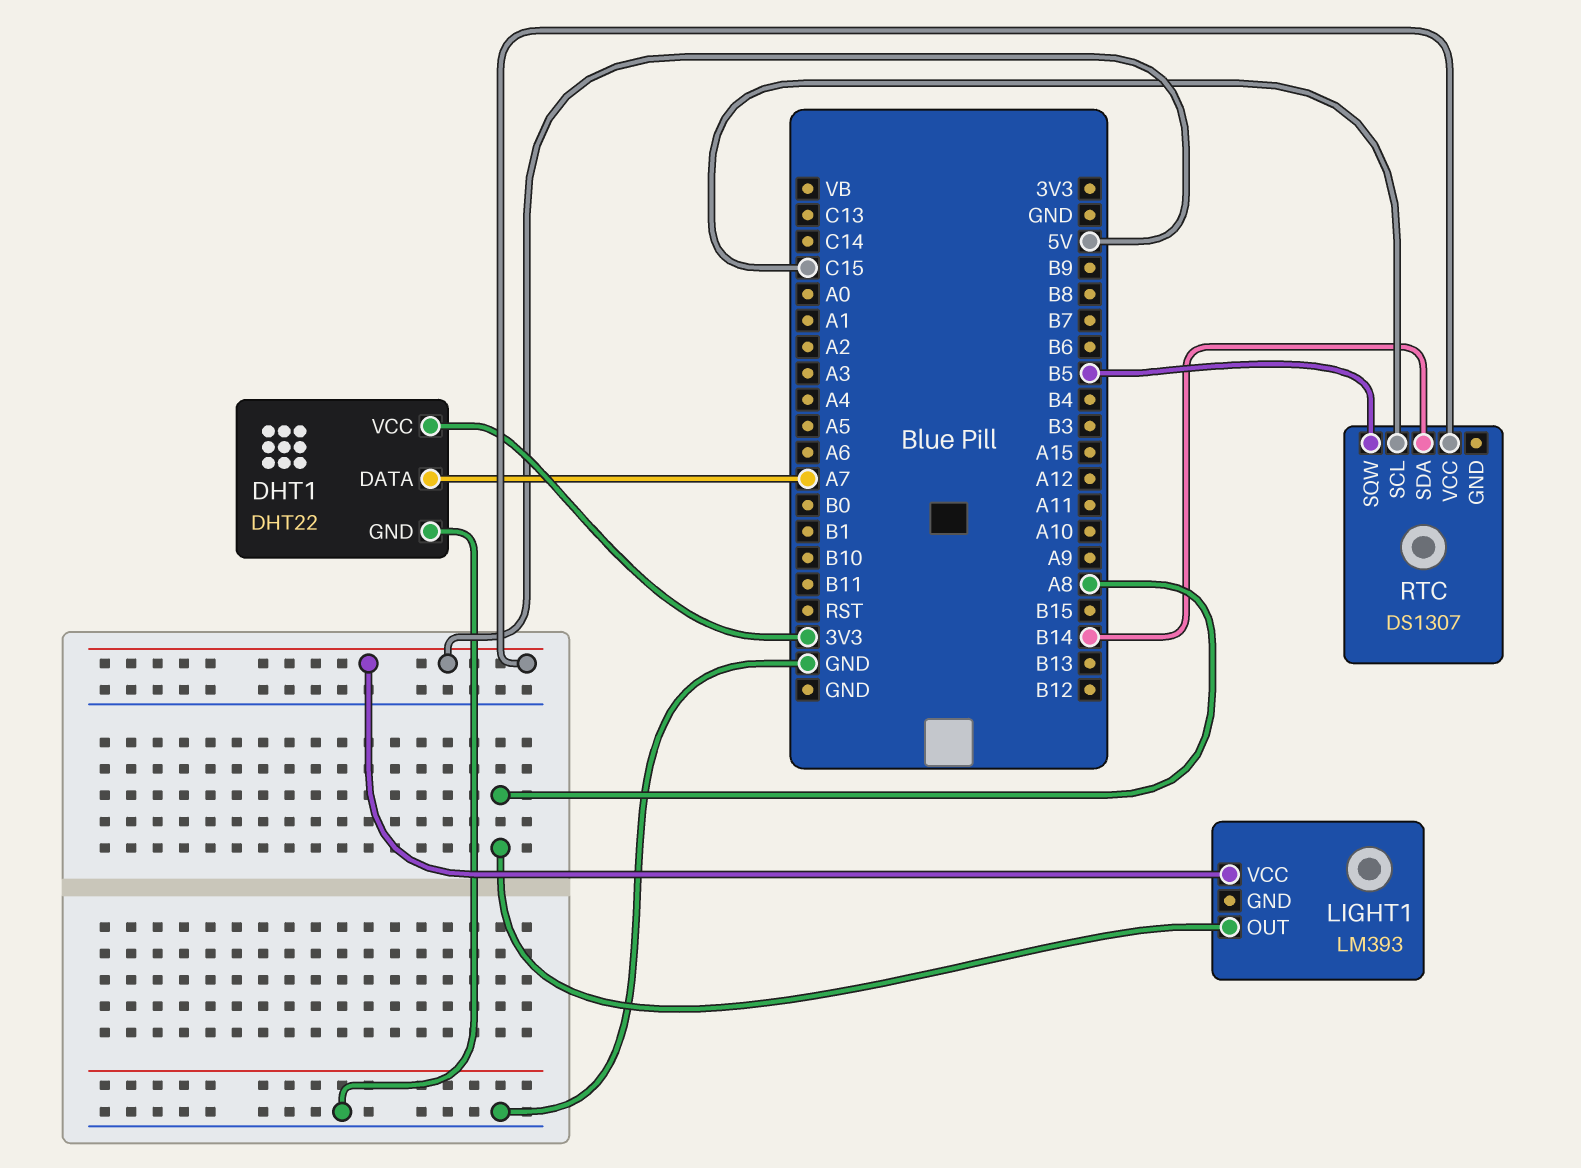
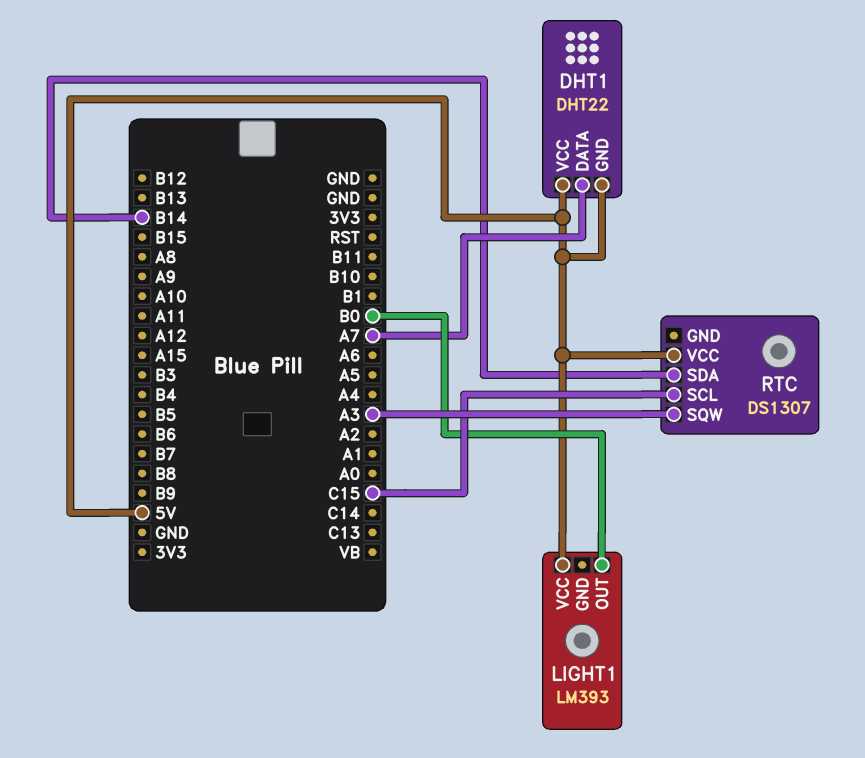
DHT1 pin GND: GND -> 5V
DHT1 pin VCC: 3V3 -> 5V
LIGHT1 pin OUT: A8 -> B0
RTC pin SQW: B5 -> A3

